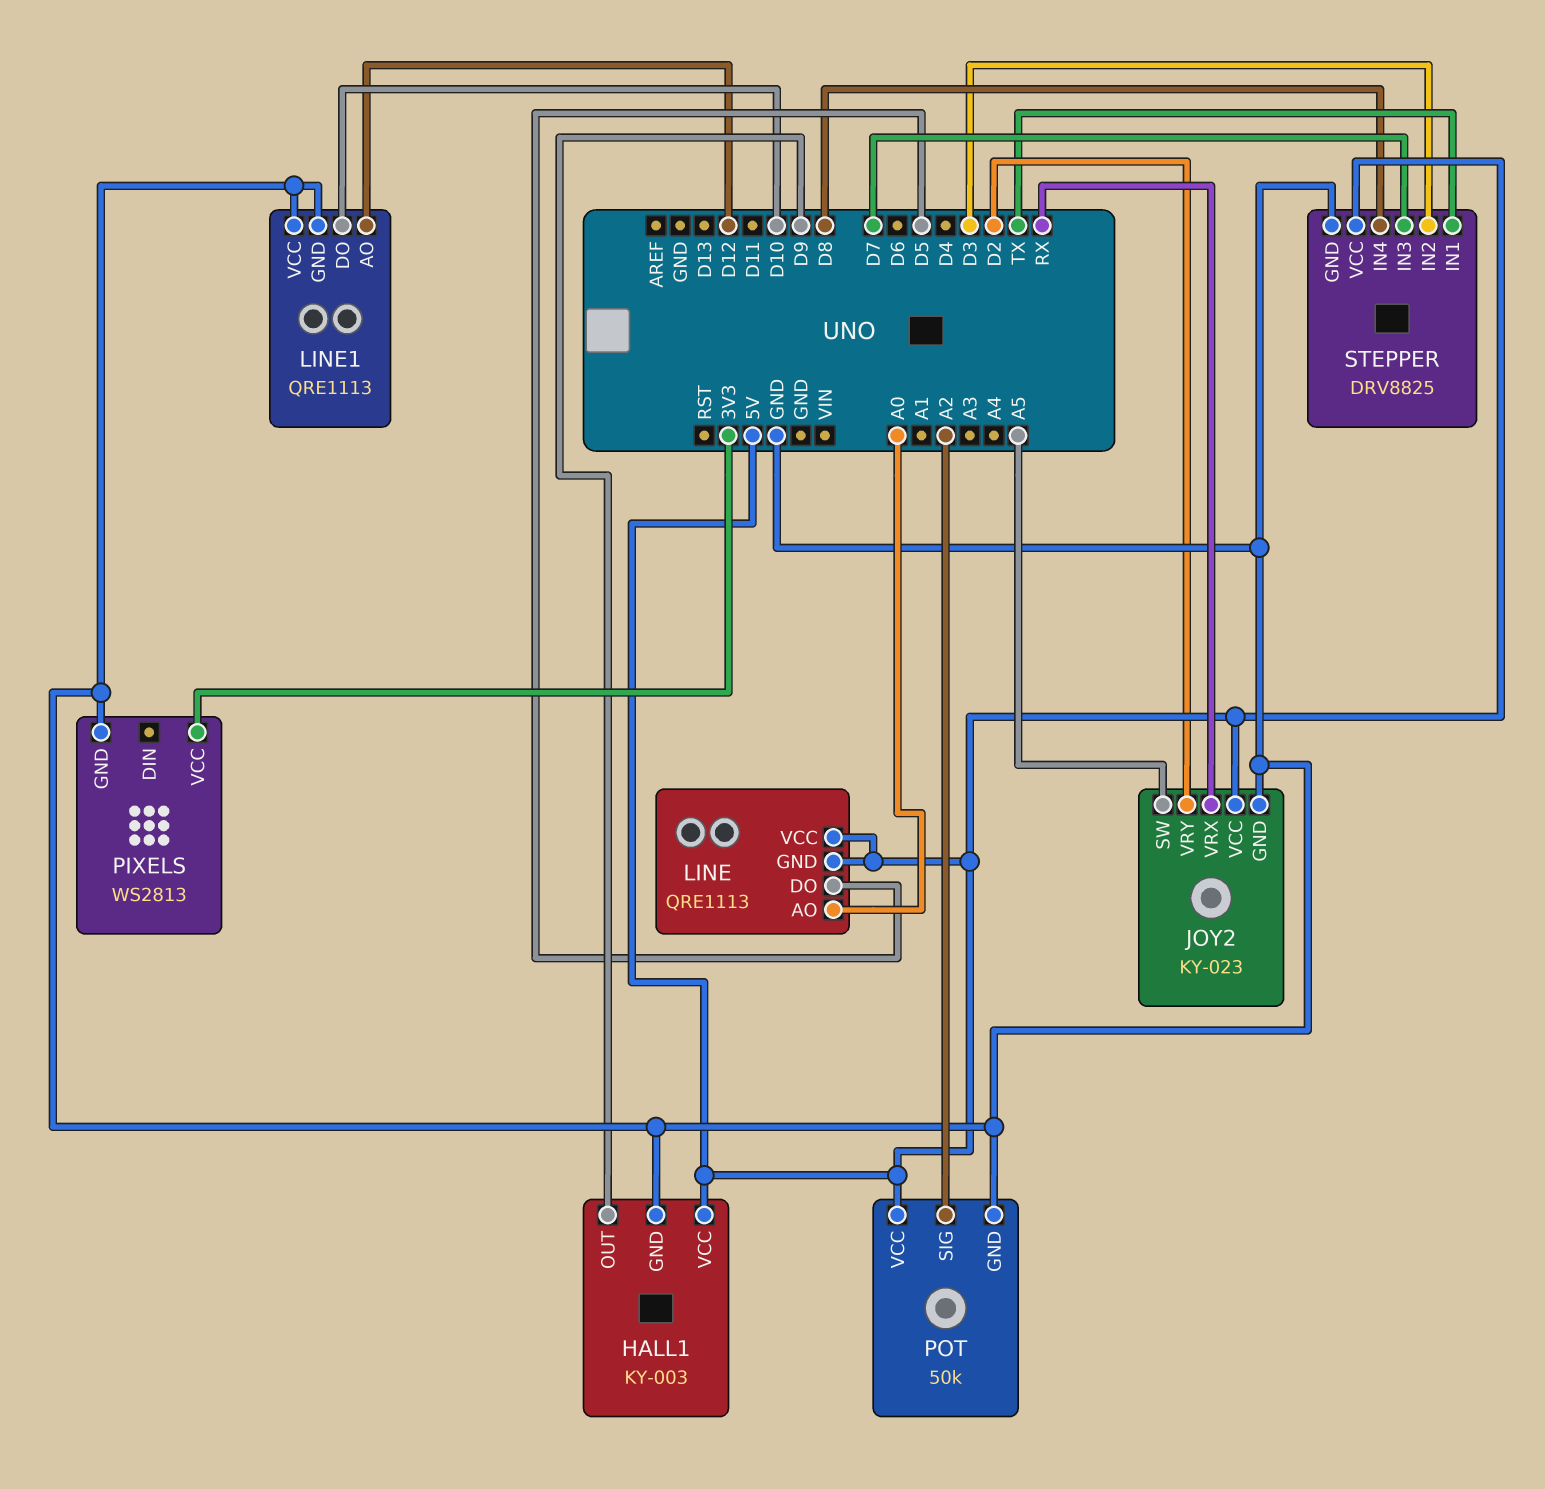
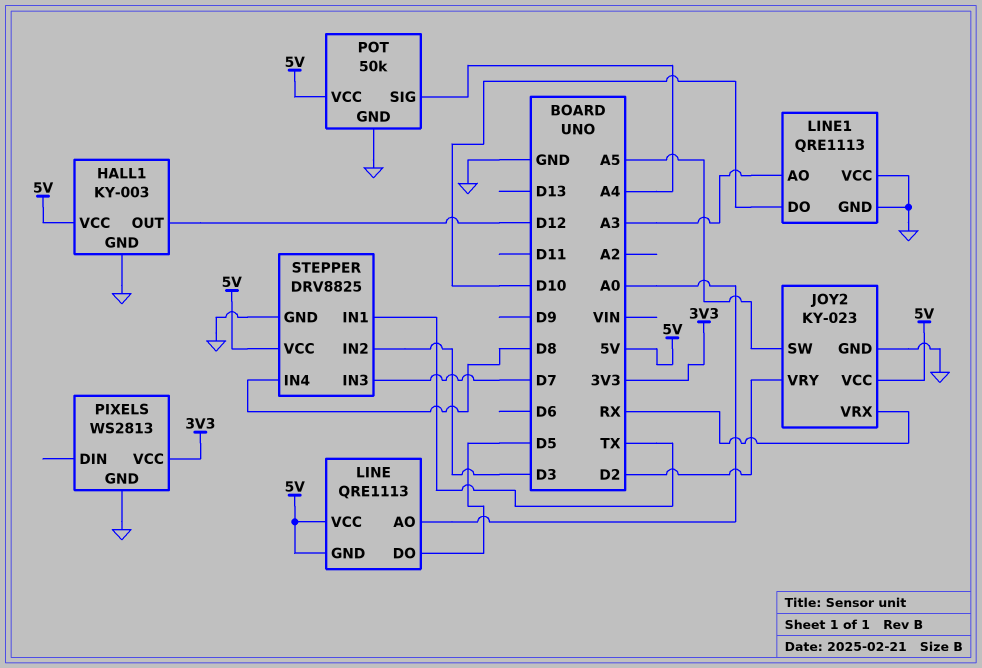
HALL1 pin OUT: D9 -> D12
LINE1 pin AO: D12 -> A3
POT pin SIG: A2 -> A4

